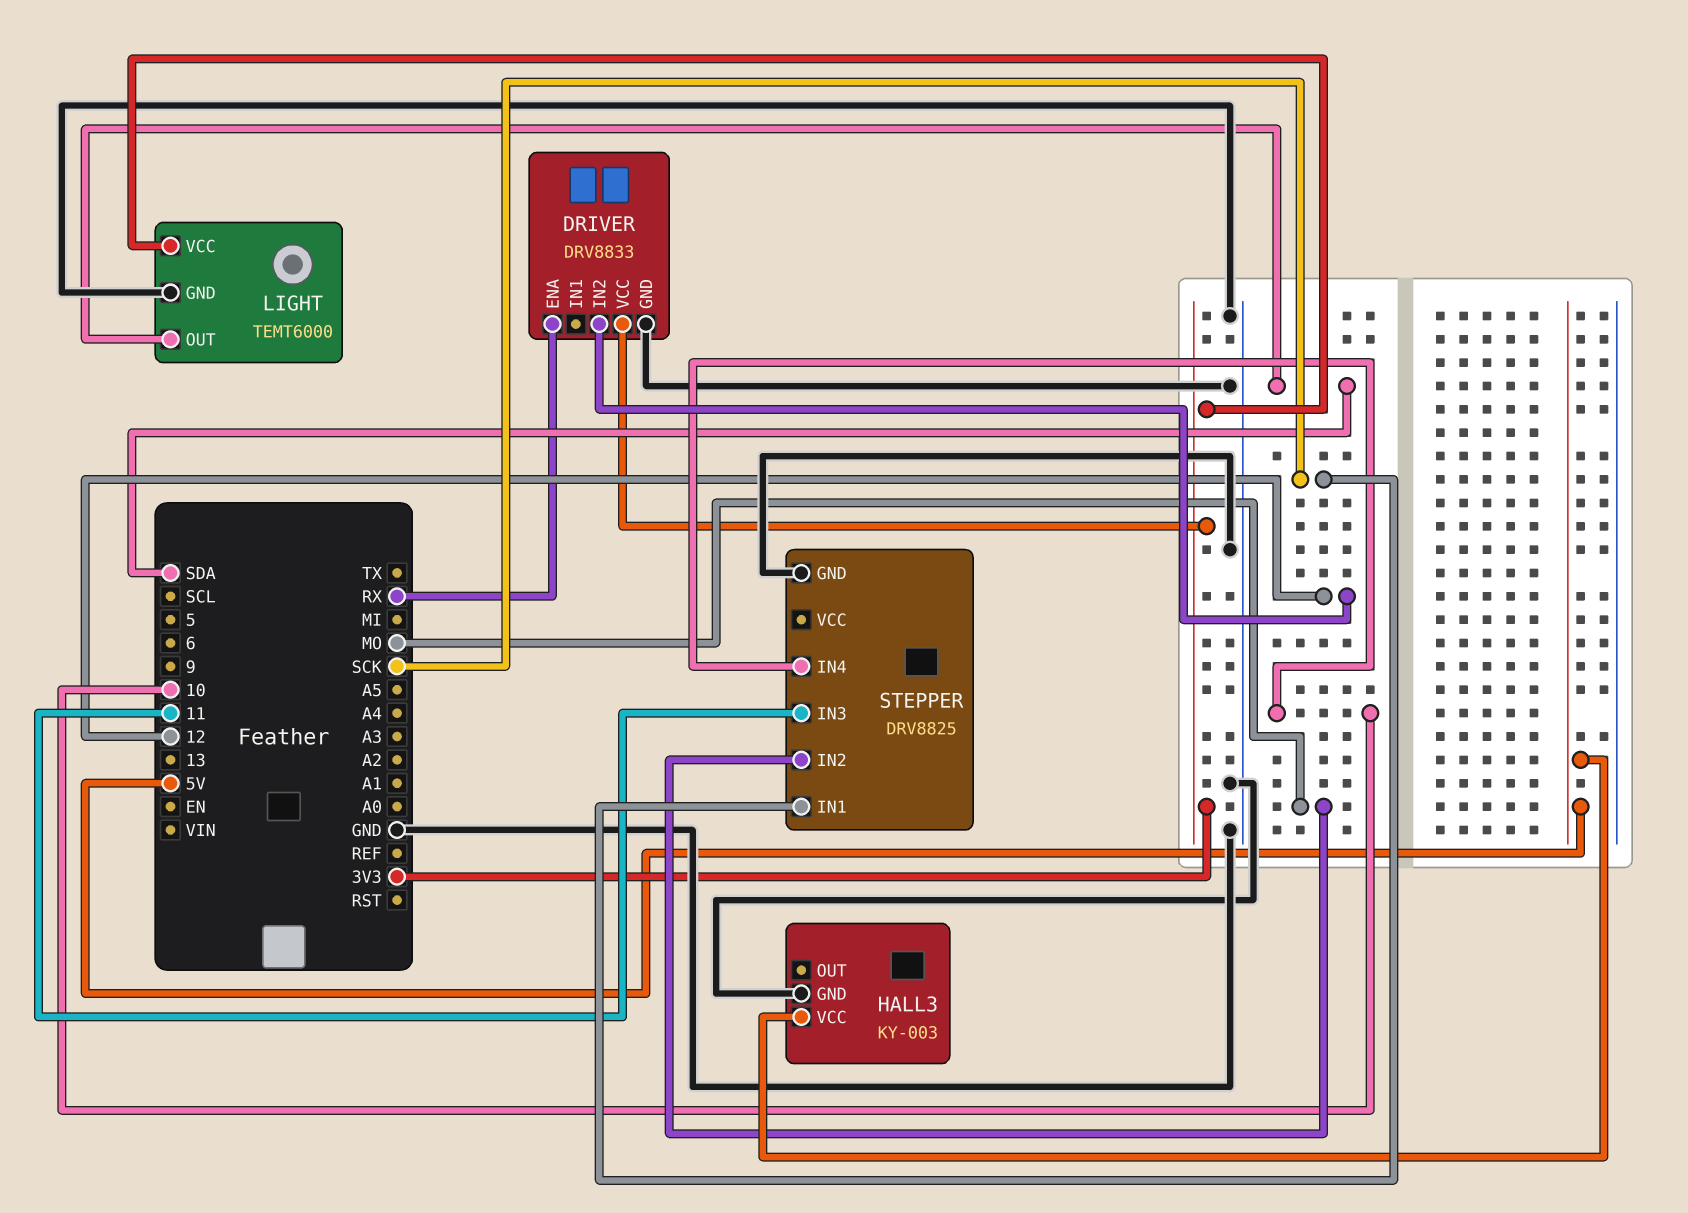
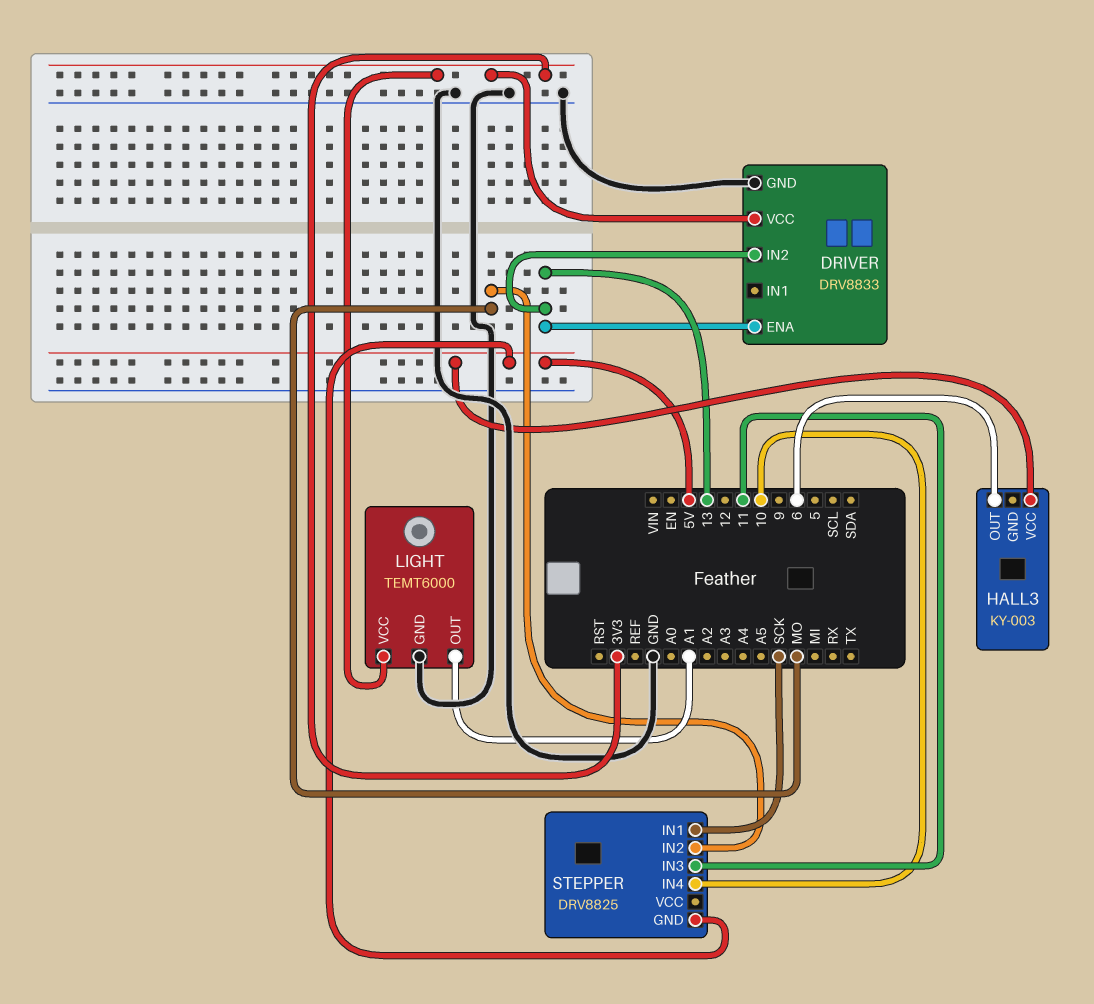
DRIVER pin ENA: RX -> 13
DRIVER pin IN2: 12 -> 13
HALL3 pin GND: GND -> none
HALL3 pin OUT: none -> 6
LIGHT pin OUT: SDA -> A1
STEPPER pin GND: GND -> 5V

